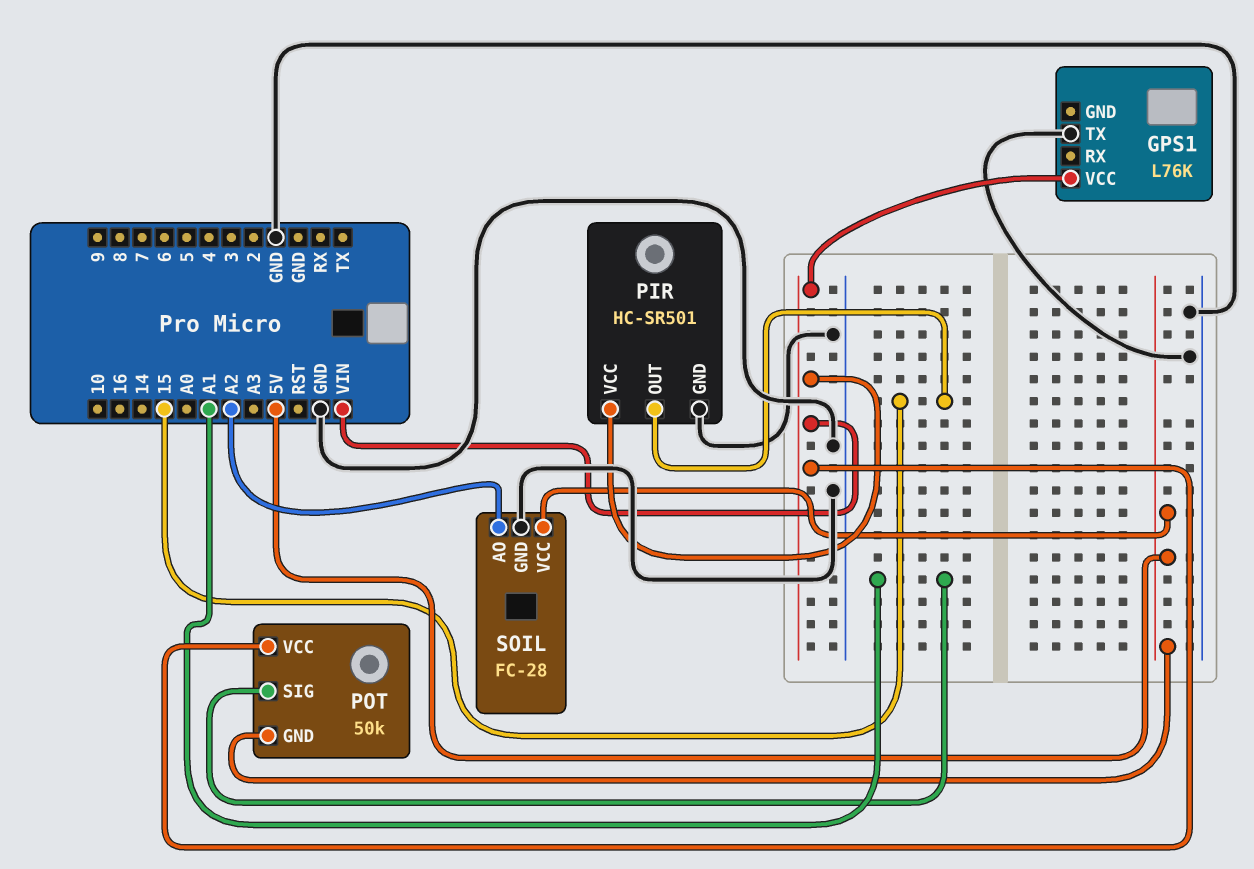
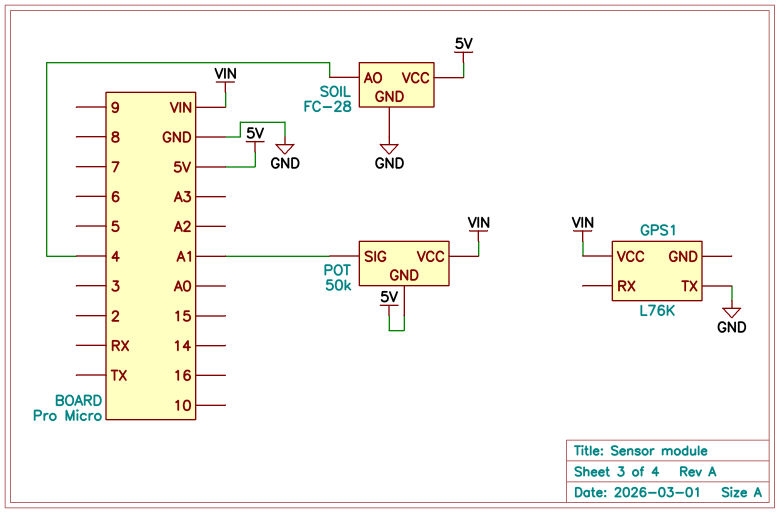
PIR: HC-SR501 -> none
PIR pin GND: GND -> none
PIR pin OUT: 15 -> none
PIR pin VCC: VIN -> none
SOIL pin AO: A2 -> 4

